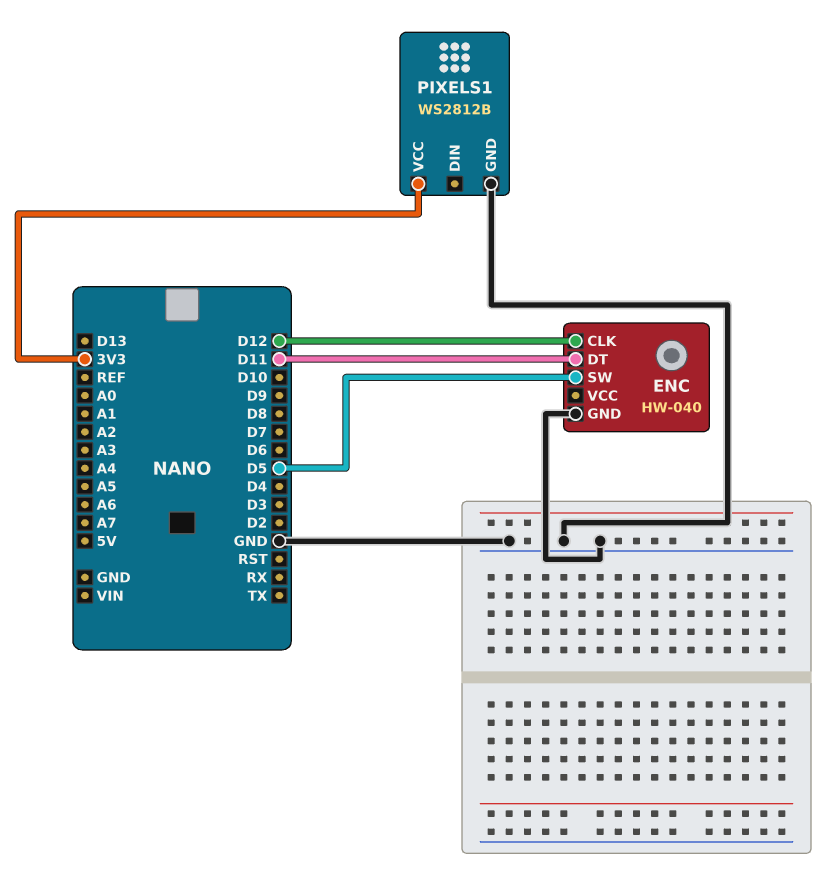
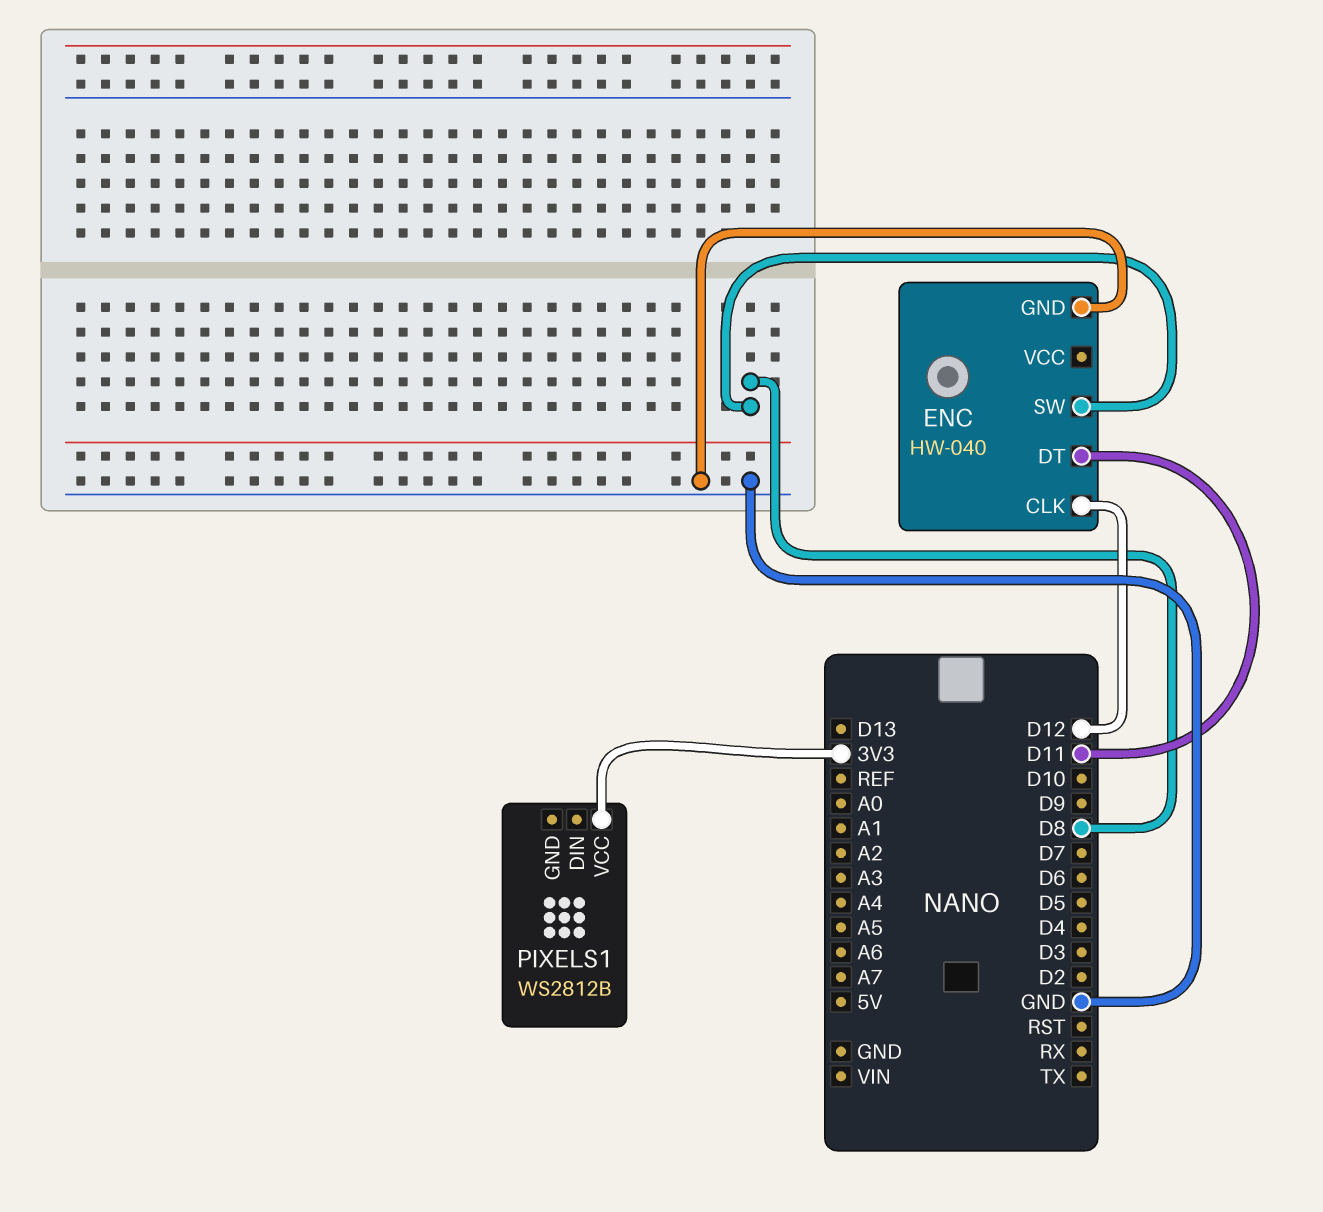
ENC pin SW: D5 -> D8
PIXELS1 pin GND: GND -> none

